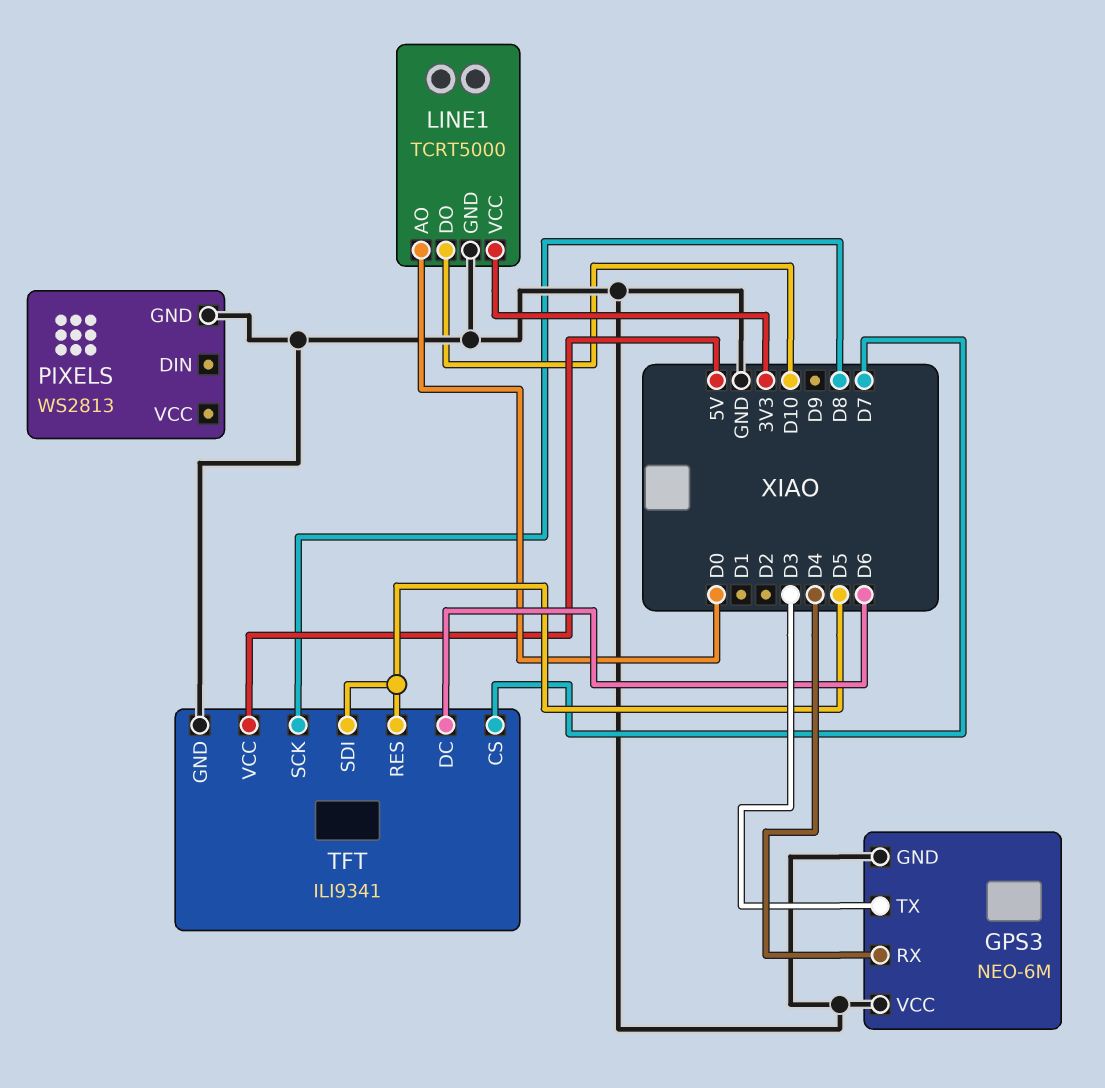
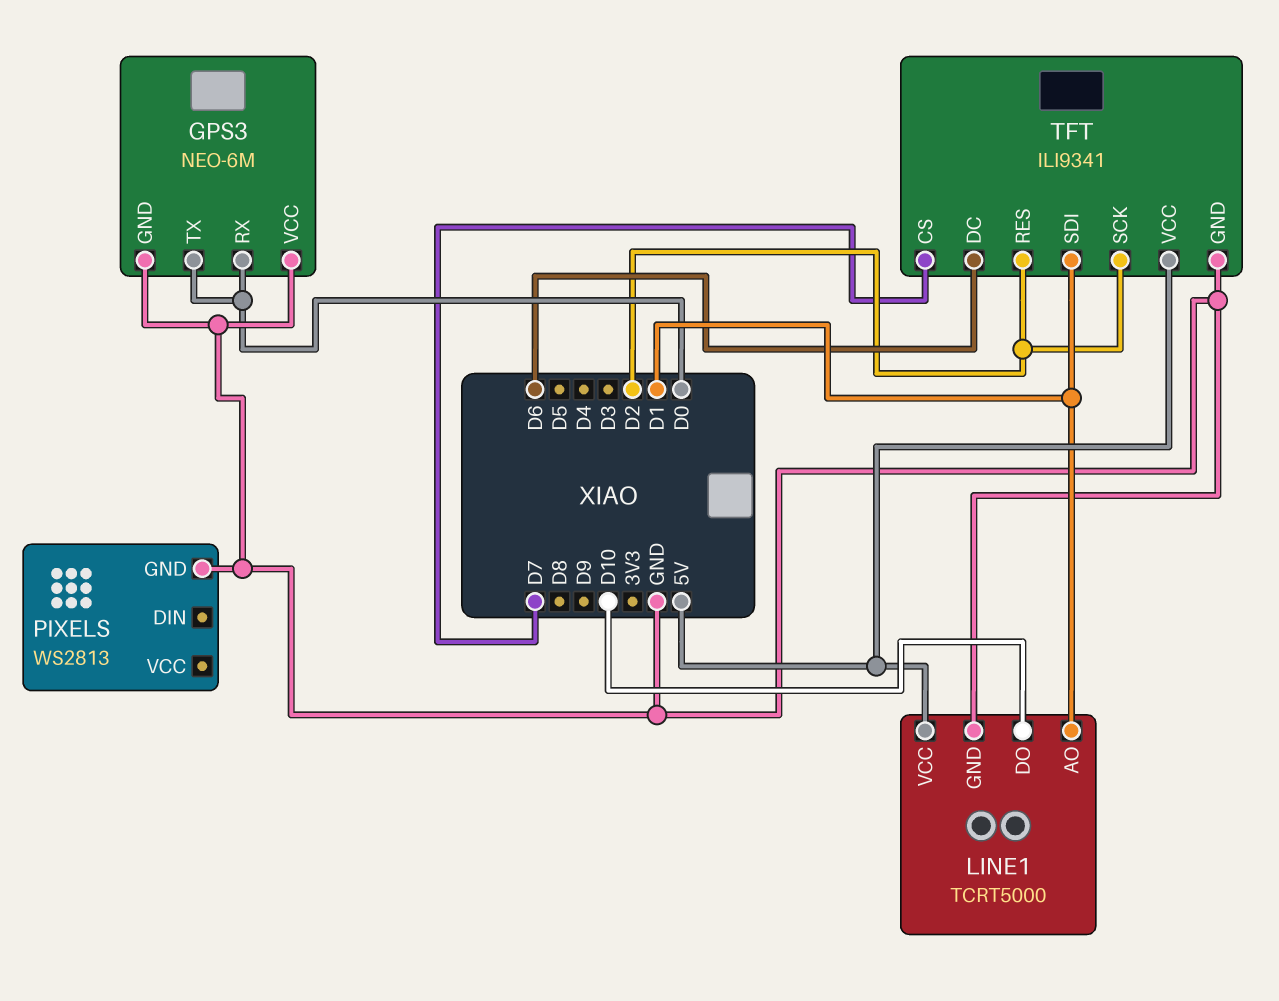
GPS3 pin RX: D4 -> D0
GPS3 pin TX: D3 -> D0
LINE1 pin AO: D0 -> D1
LINE1 pin VCC: 3V3 -> 5V
TFT pin RES: D5 -> D2
TFT pin SCK: D8 -> D2
TFT pin SDI: D5 -> D1

